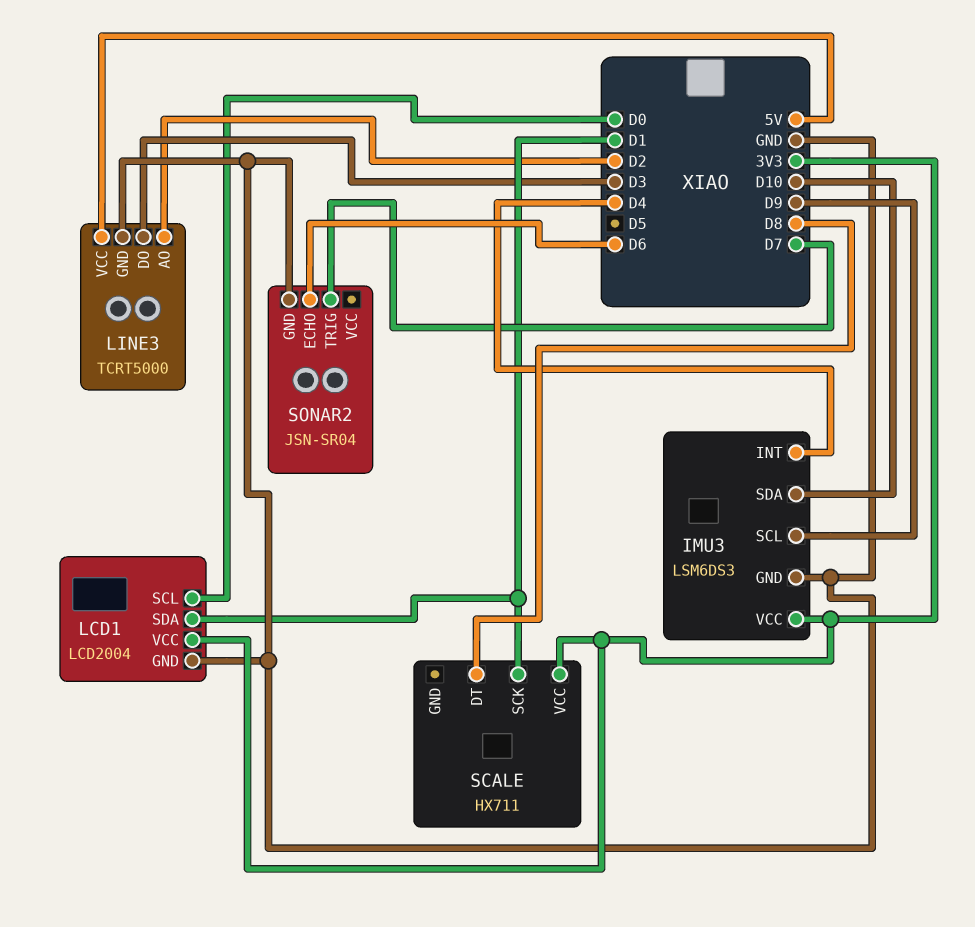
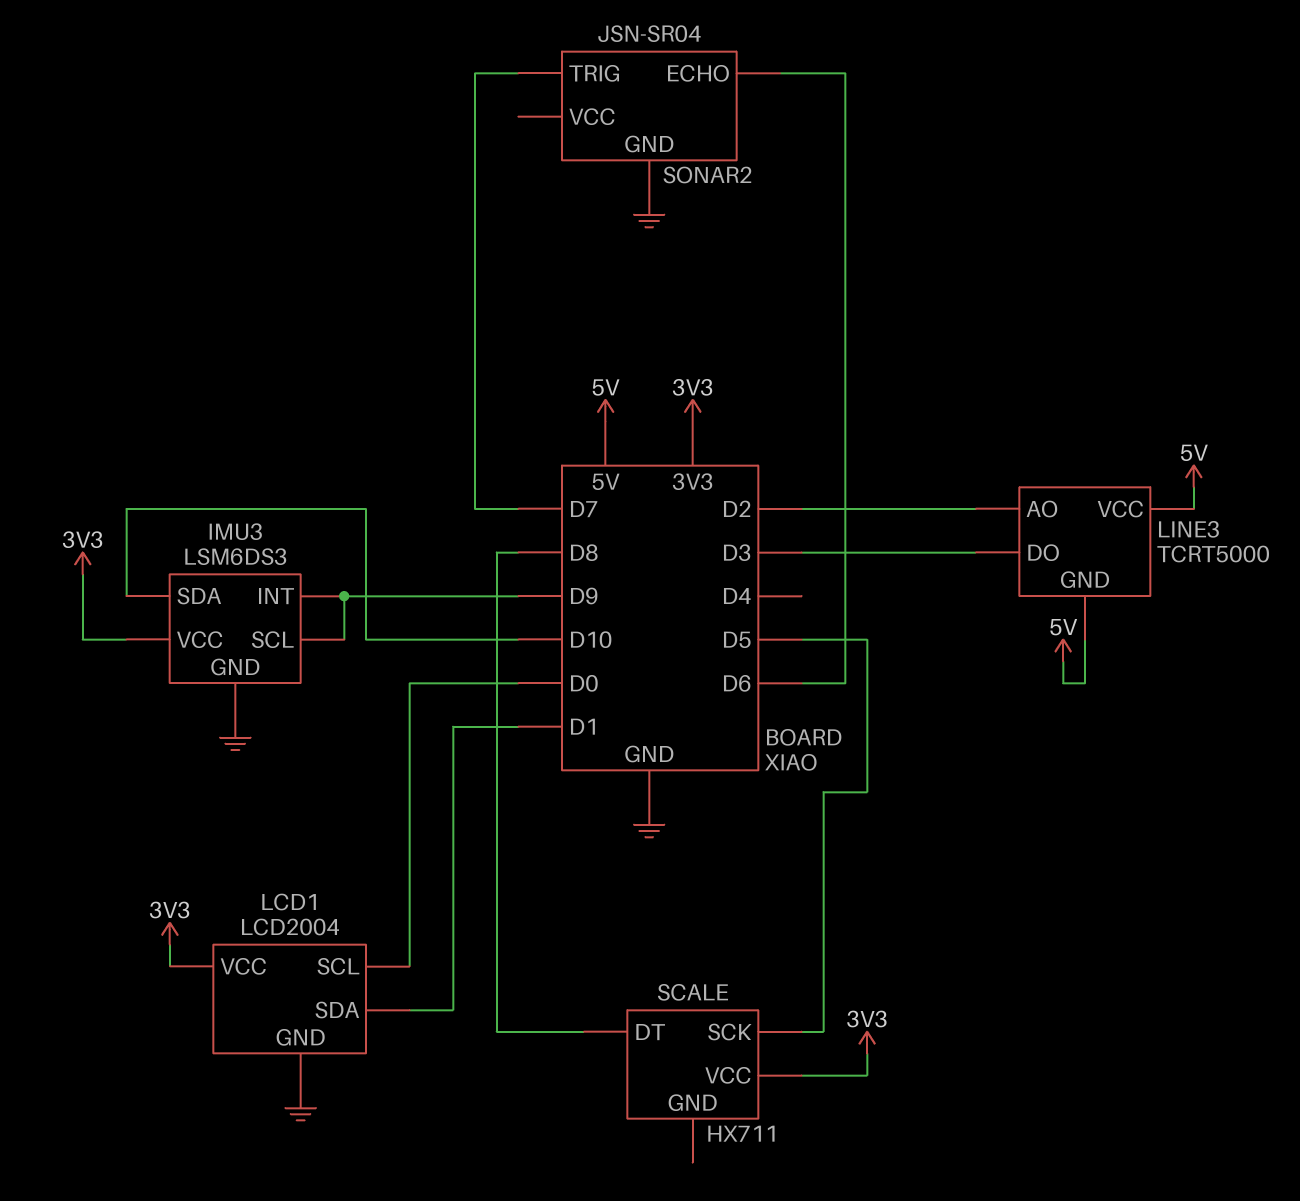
IMU3 pin INT: D4 -> D9
LINE3 pin GND: GND -> 5V
SCALE pin SCK: D1 -> D5

